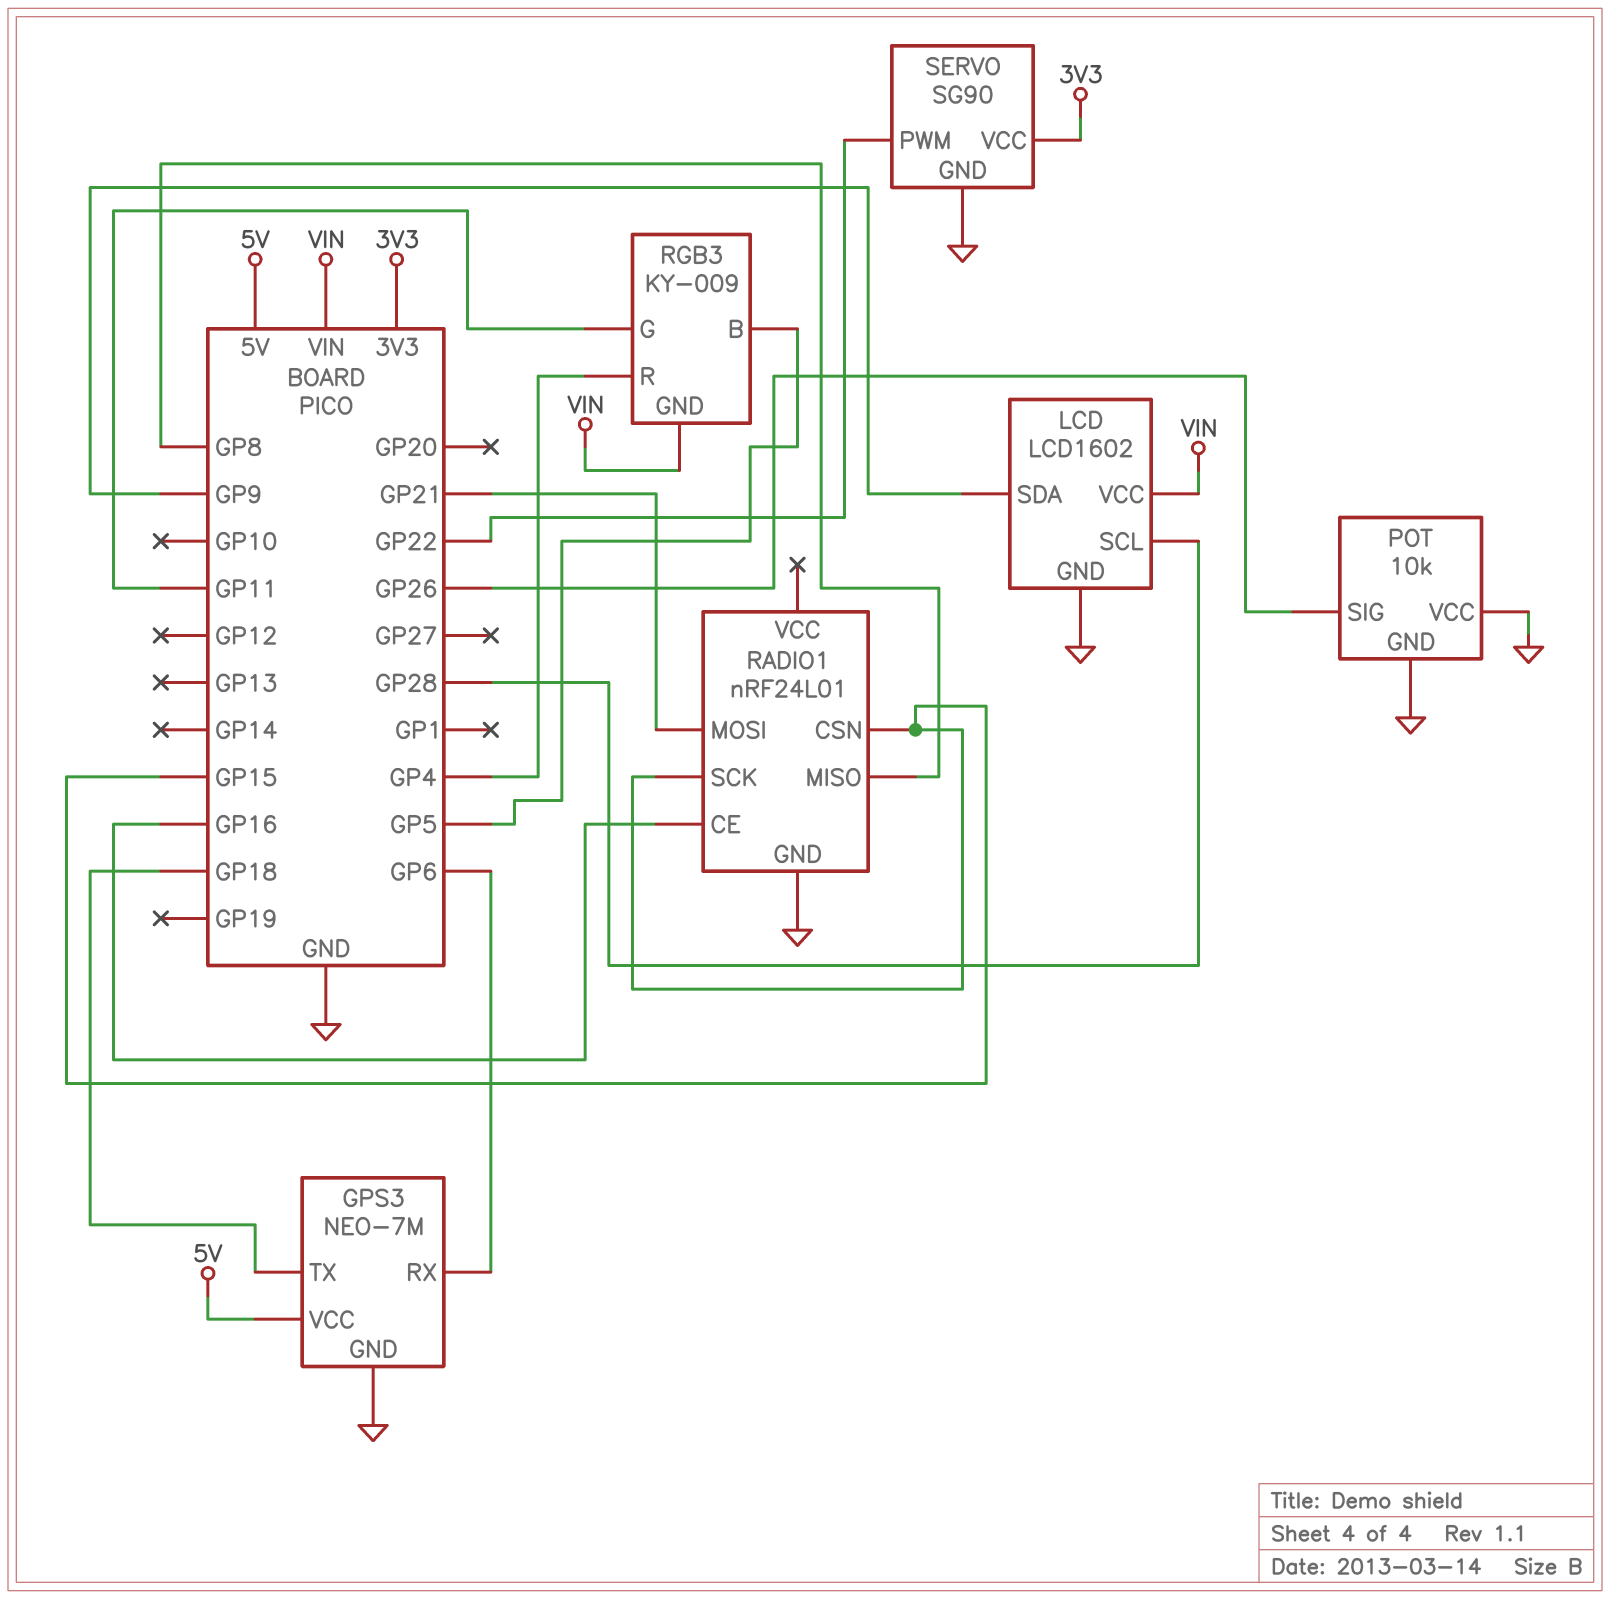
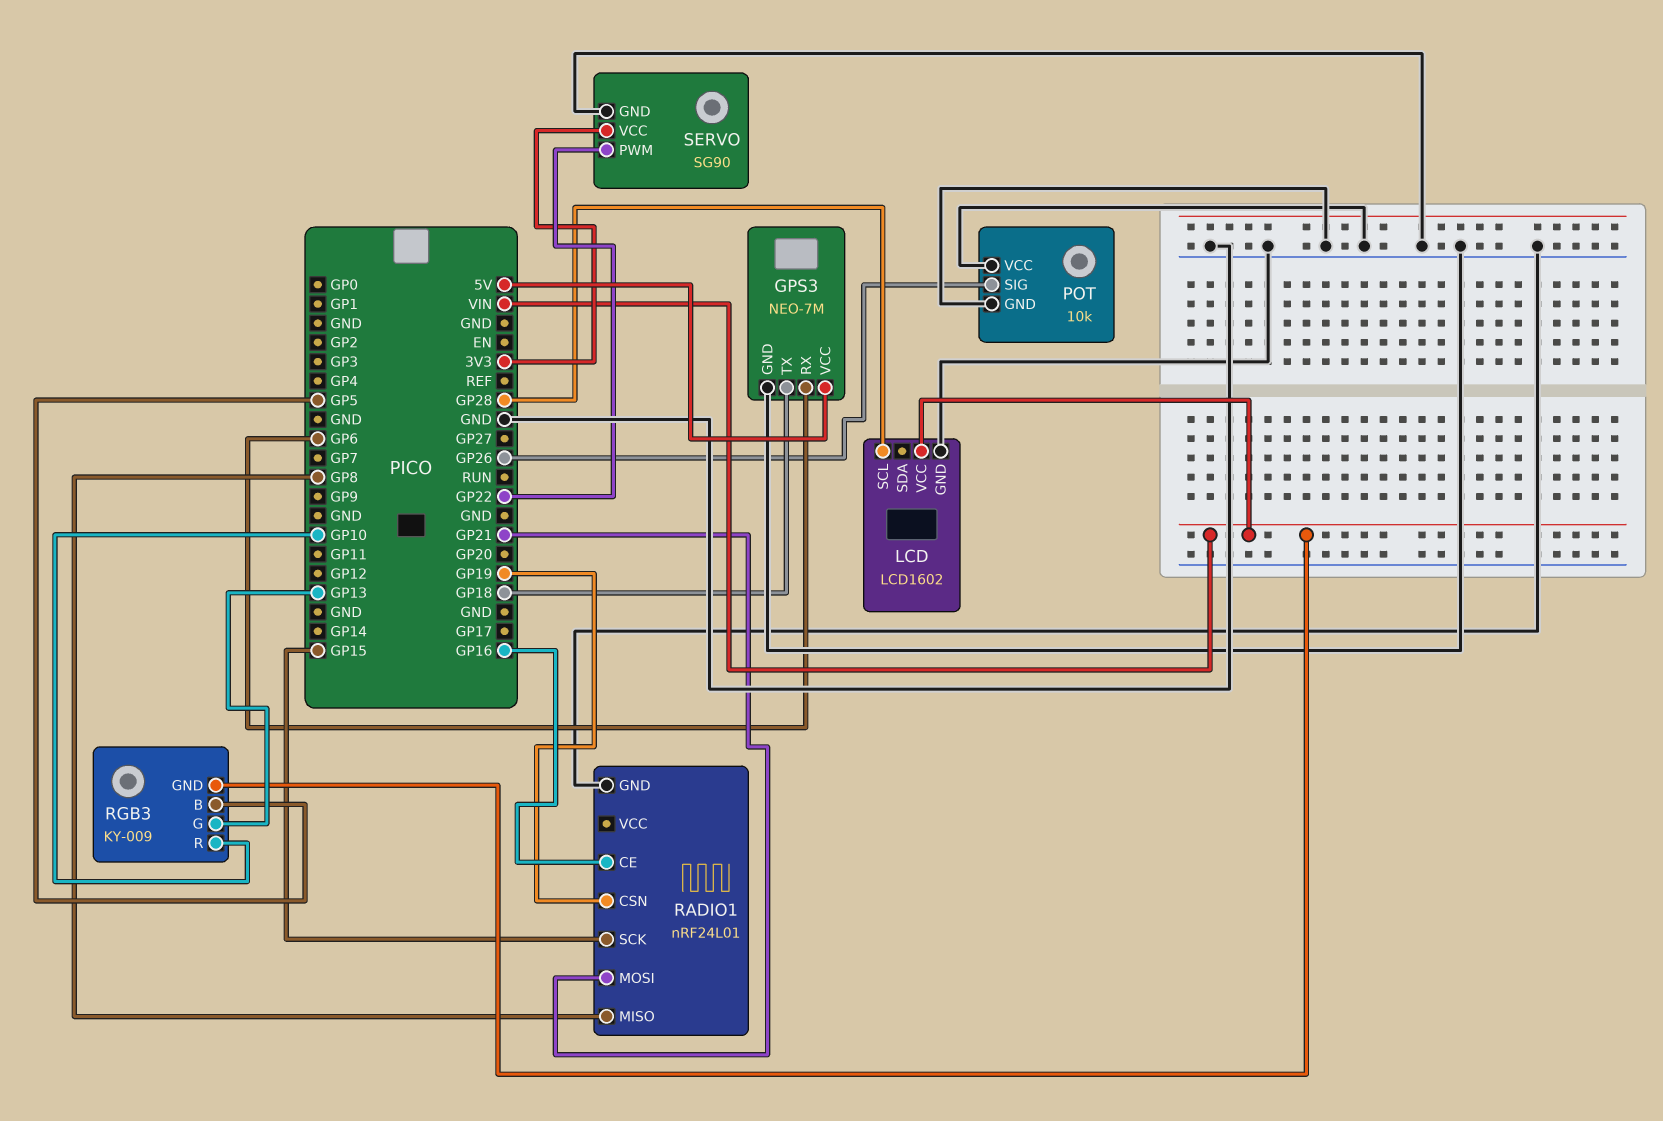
LCD pin SDA: GP9 -> none
RADIO1 pin CSN: GP15 -> GP19
RGB3 pin G: GP11 -> GP13
RGB3 pin R: GP4 -> GP10

